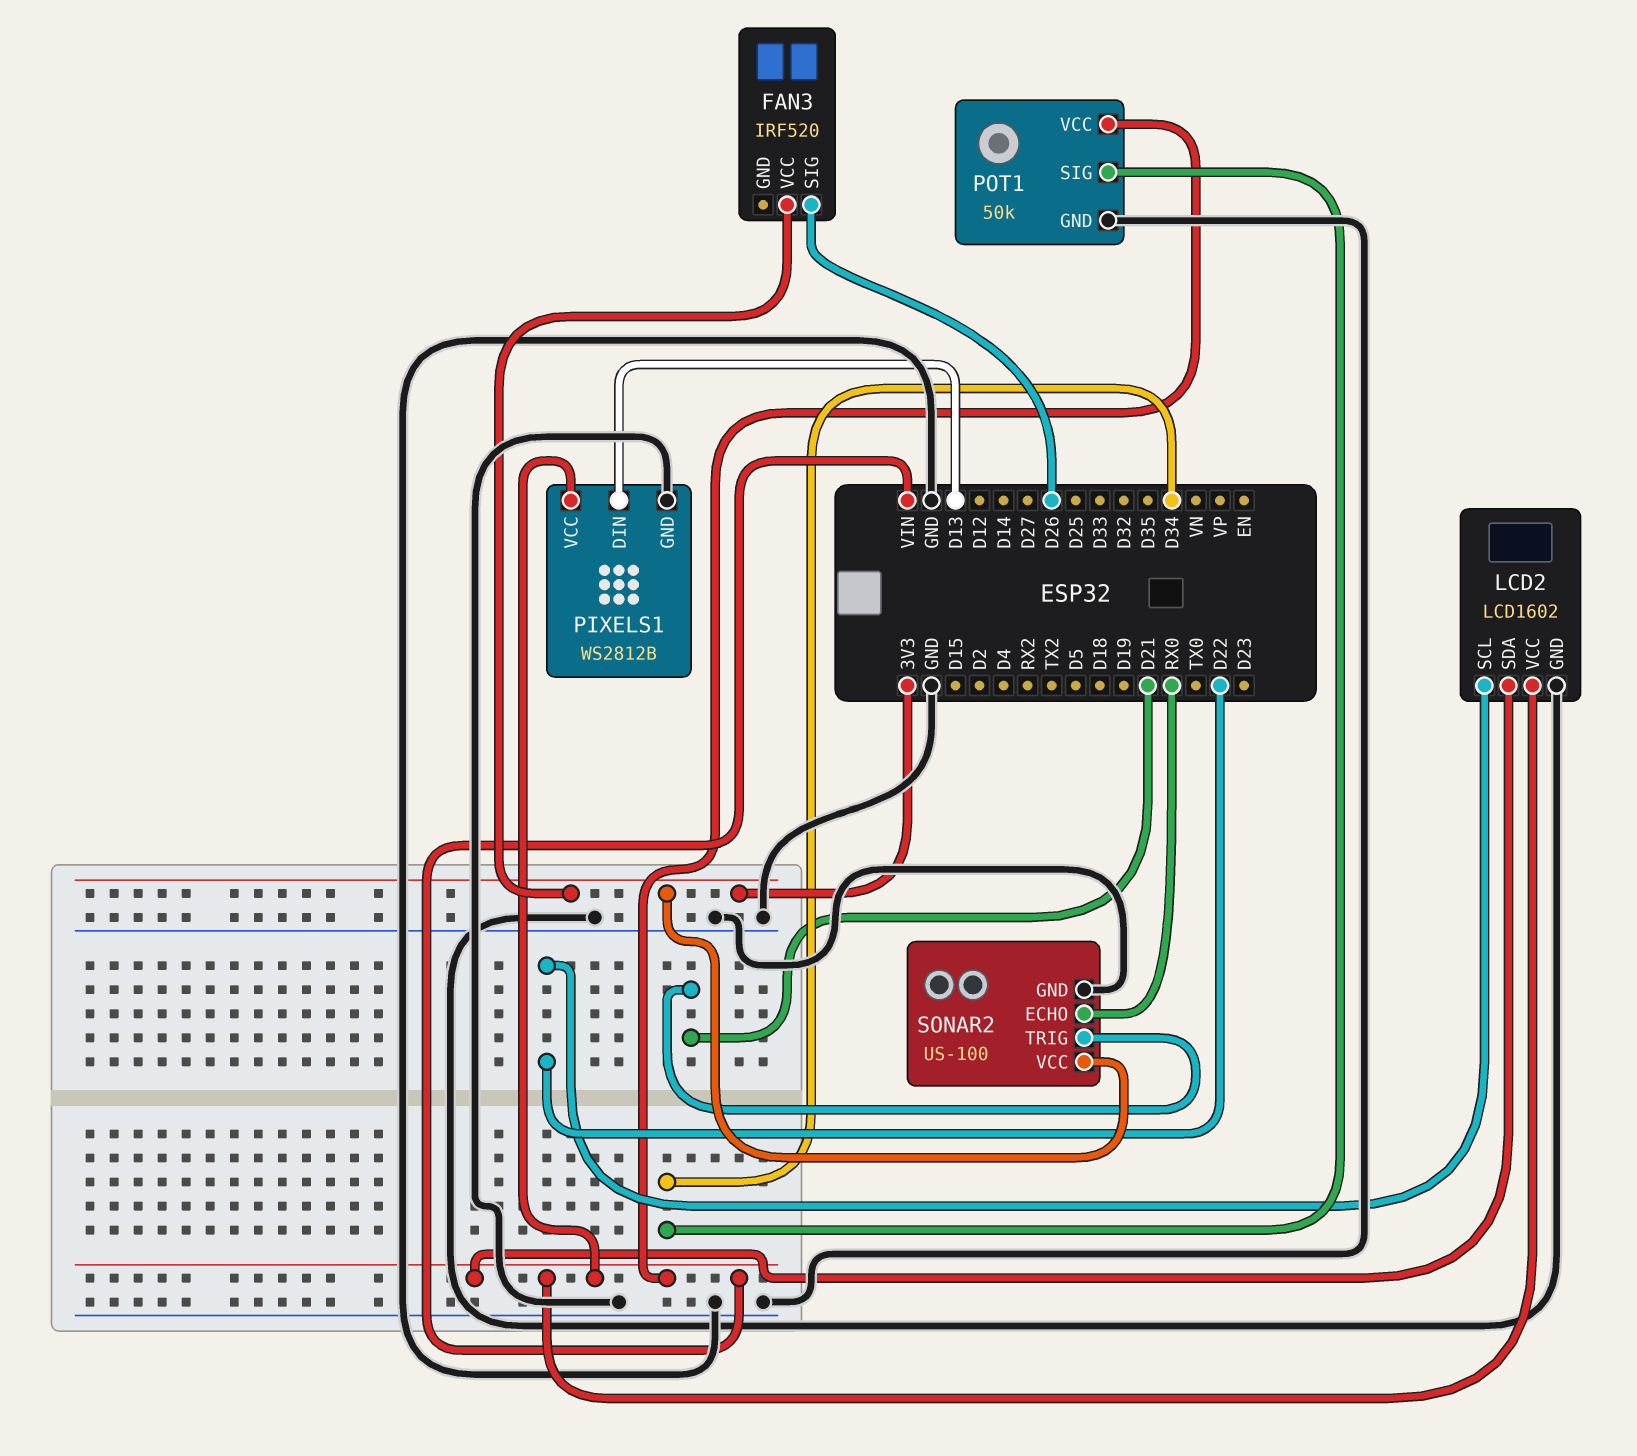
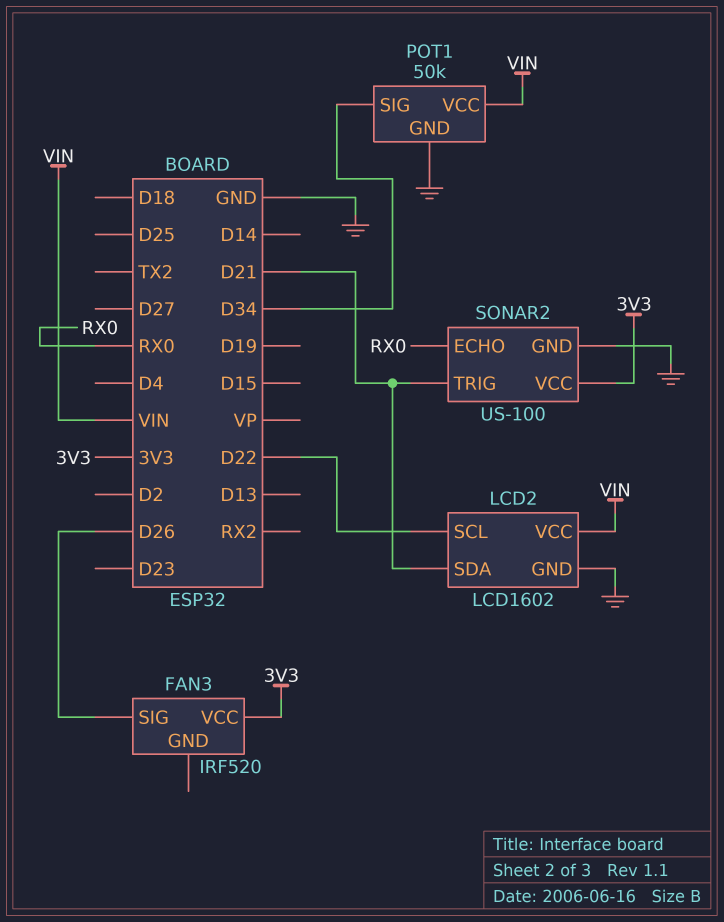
LCD2 pin SDA: VIN -> D21
PIXELS1: WS2812B -> none
PIXELS1 pin DIN: D13 -> none
PIXELS1 pin GND: GND -> none
PIXELS1 pin VCC: VIN -> none

